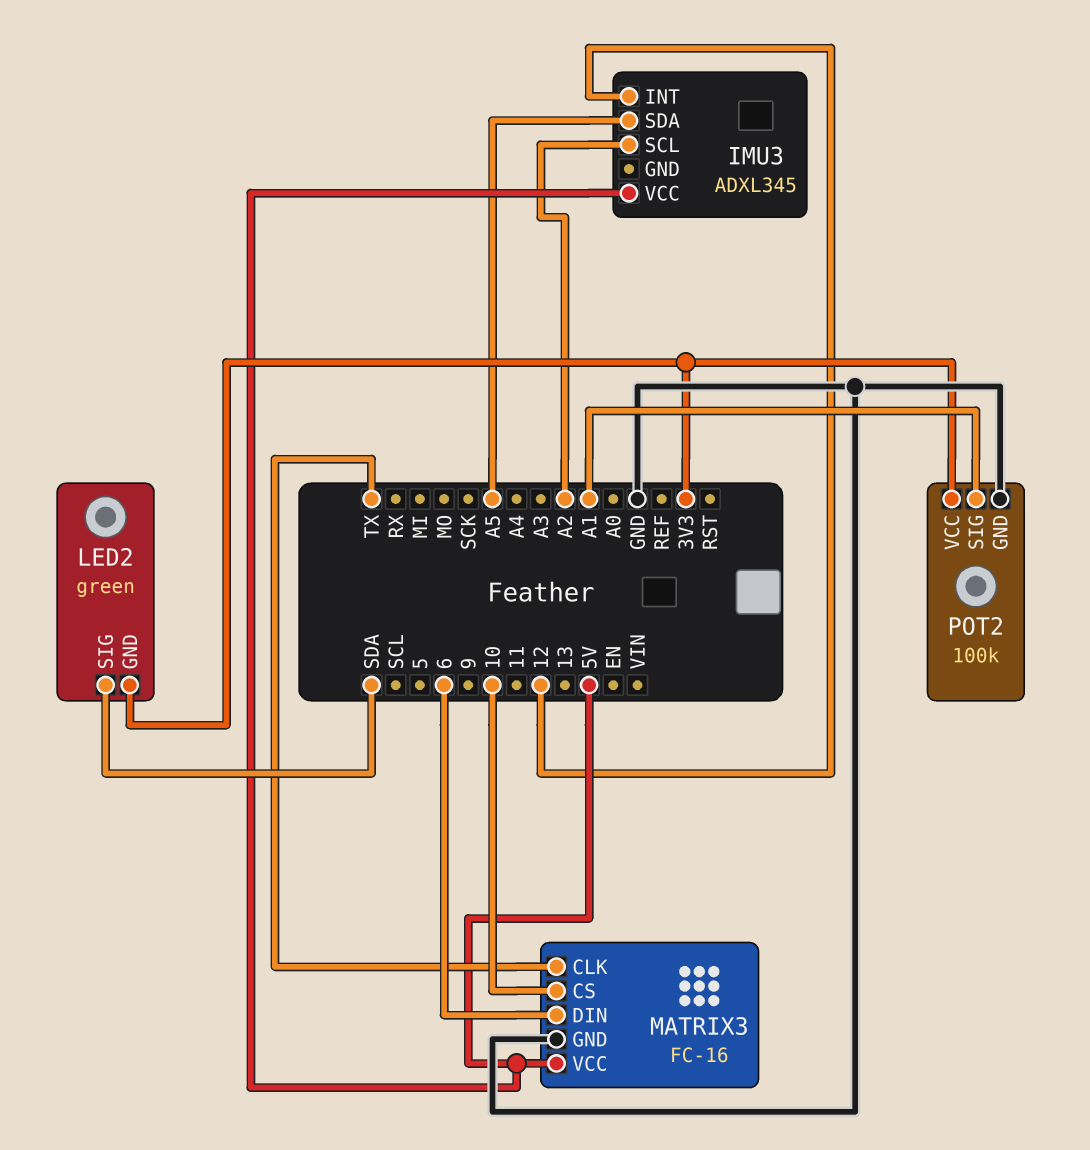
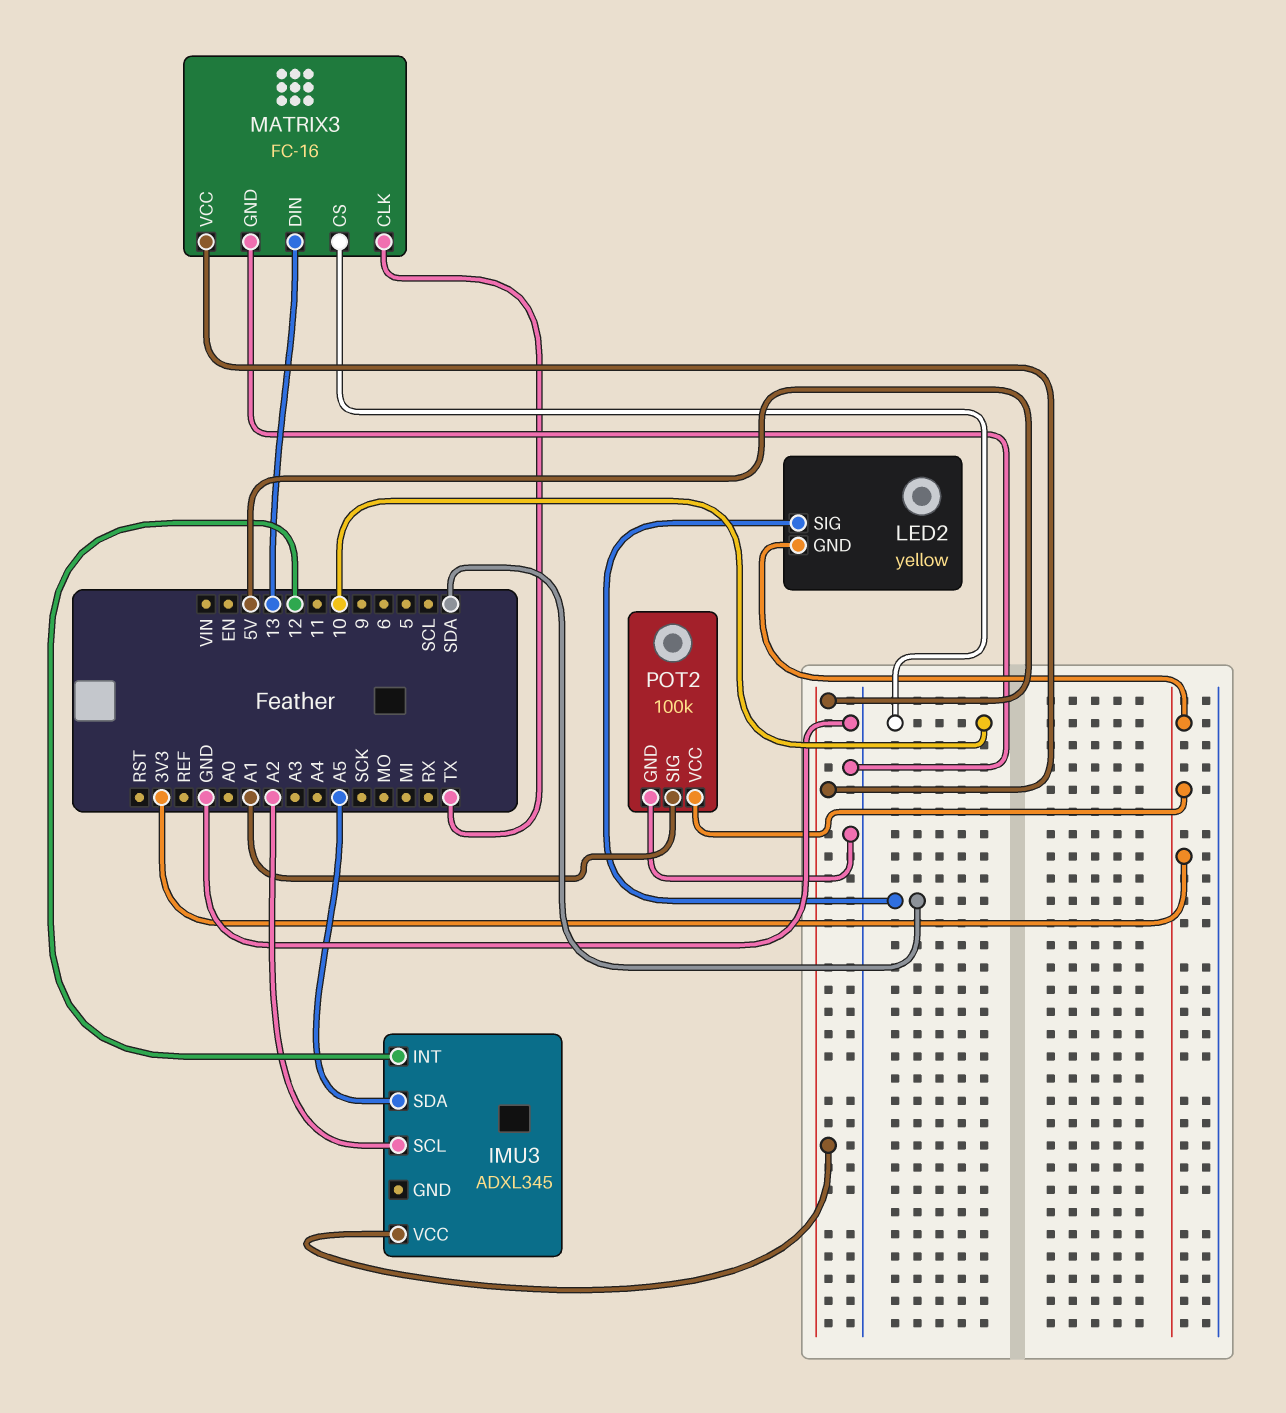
LED2: green -> yellow
MATRIX3 pin DIN: 6 -> 13

